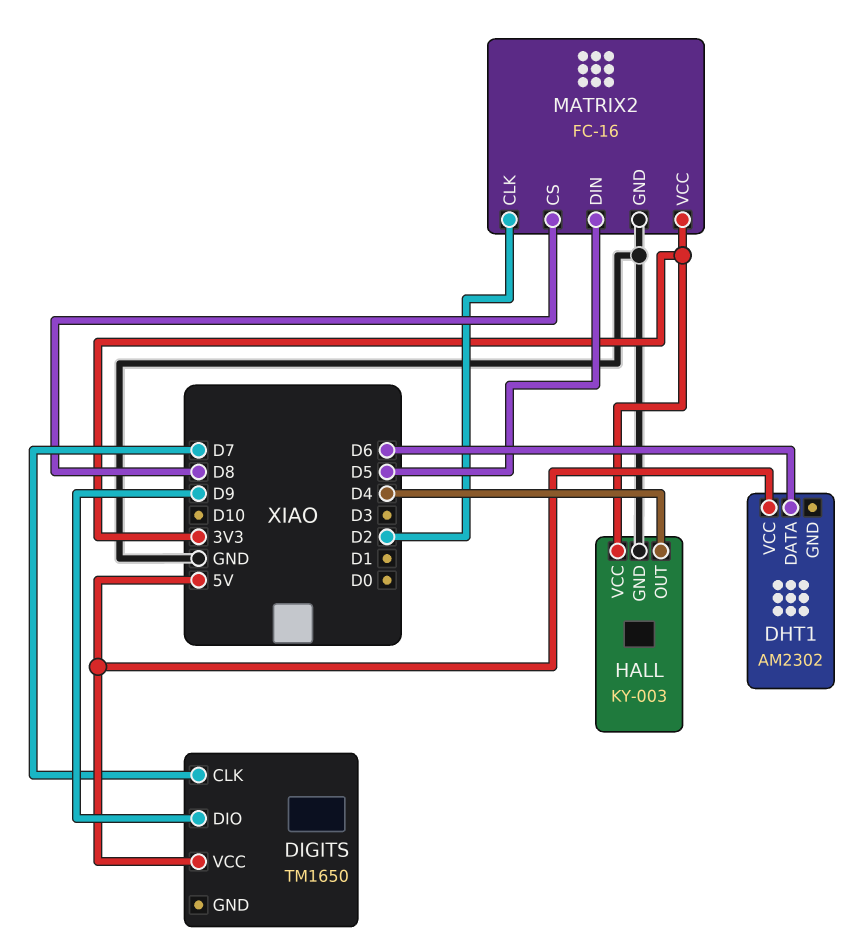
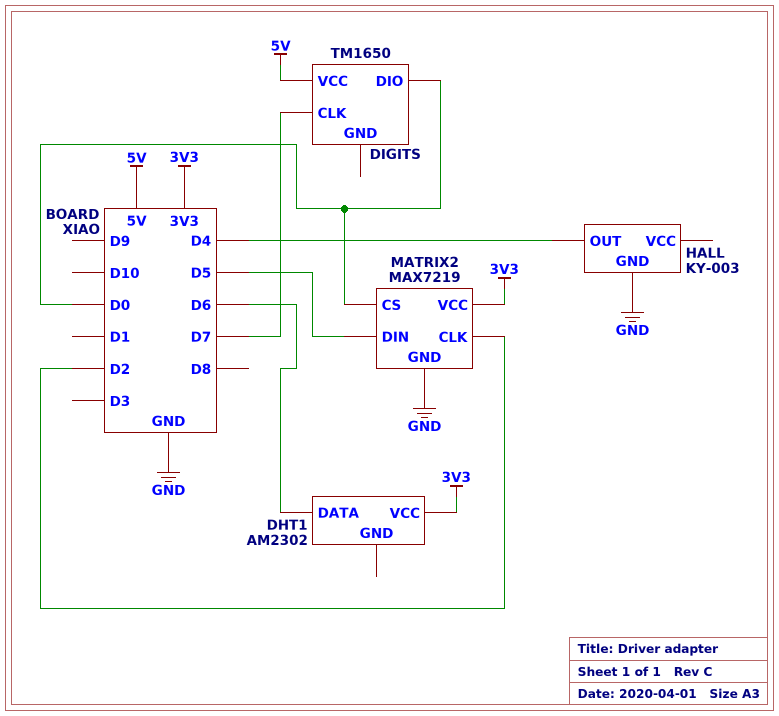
DHT1 pin VCC: 5V -> 3V3
DIGITS pin DIO: D9 -> D0
HALL pin VCC: 3V3 -> none
MATRIX2: FC-16 -> MAX7219
MATRIX2 pin CS: D8 -> D0

